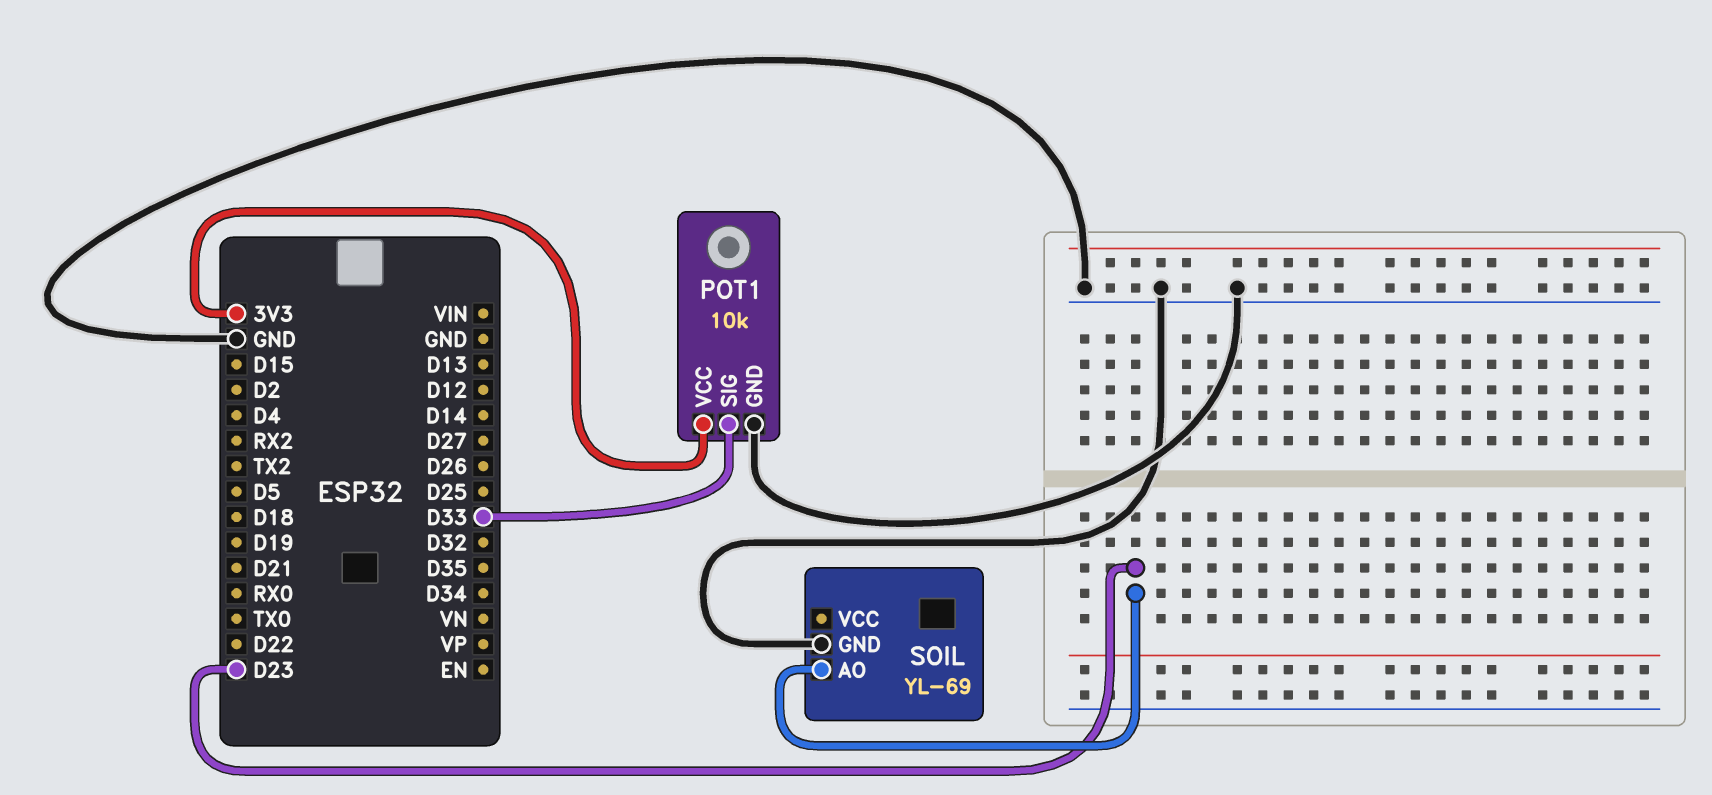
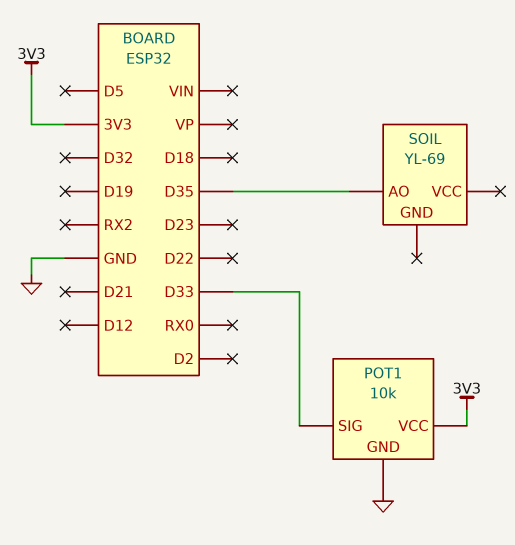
SOIL pin AO: D23 -> D35
SOIL pin GND: GND -> none

